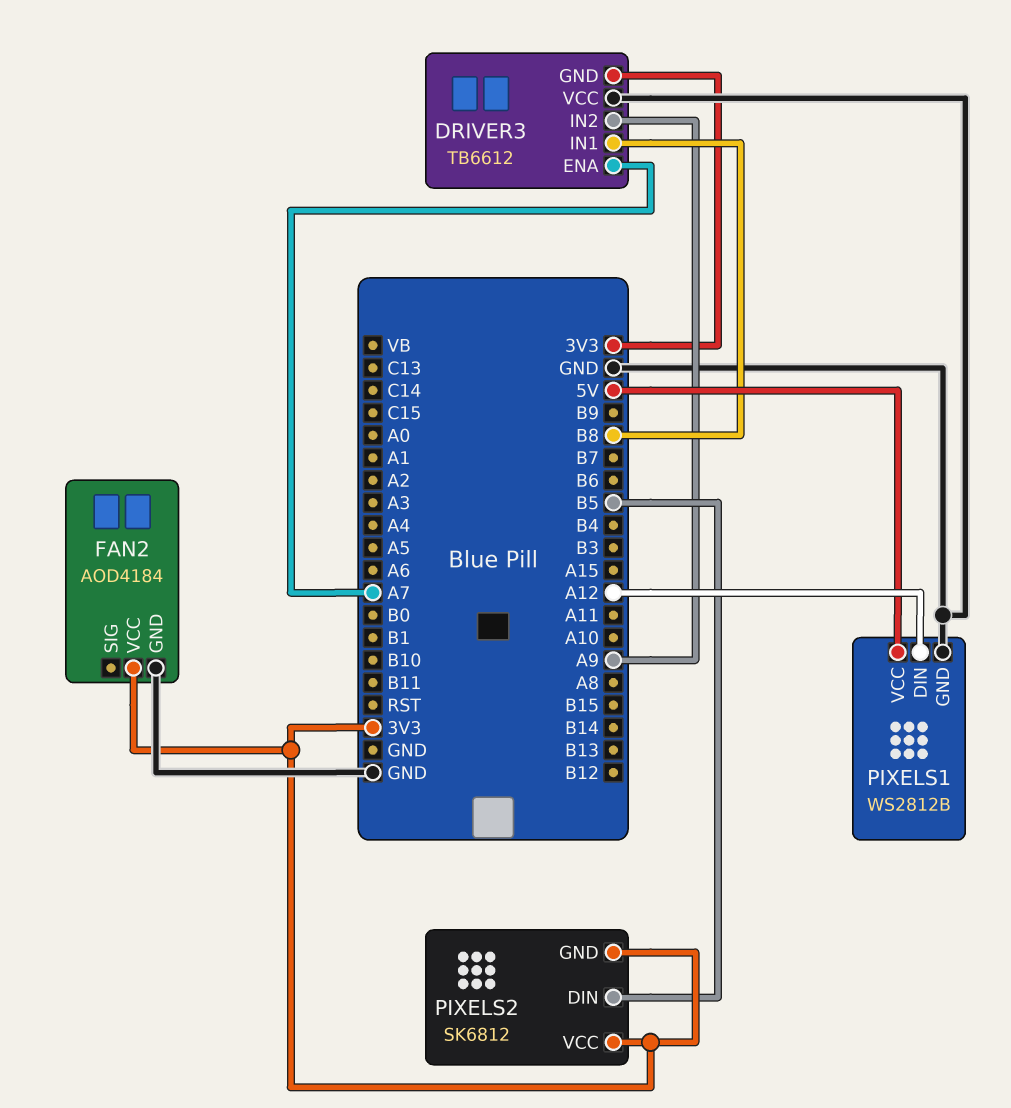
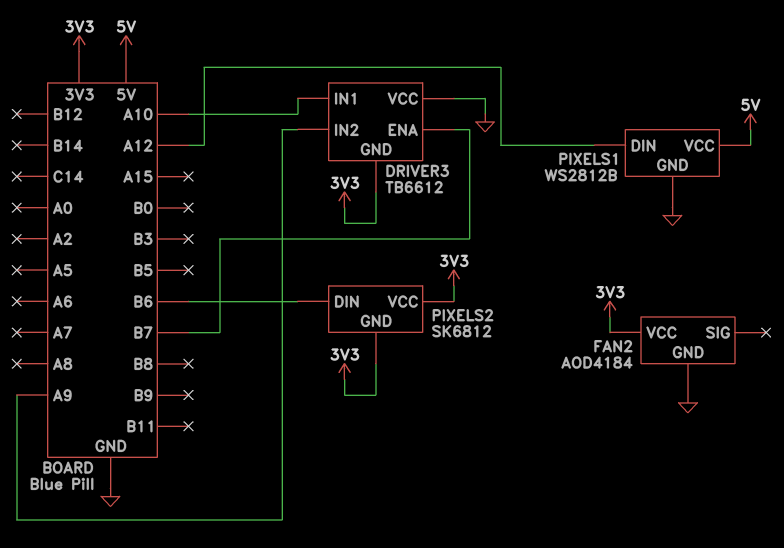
DRIVER3 pin ENA: A7 -> B7
DRIVER3 pin IN1: B8 -> A10
PIXELS2 pin DIN: B5 -> B6

